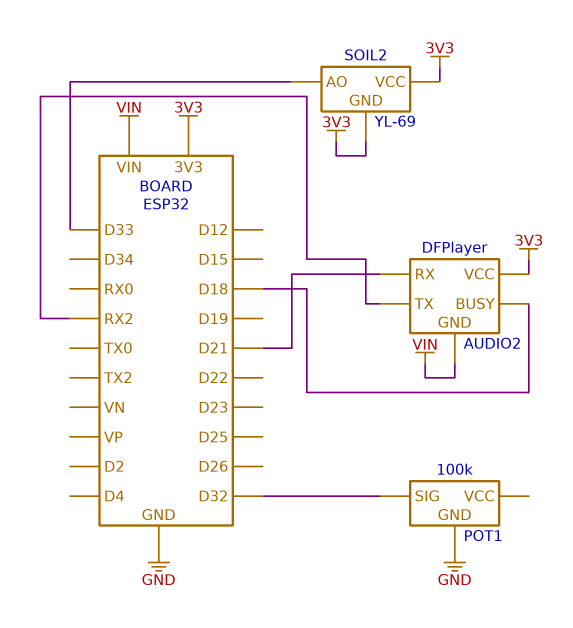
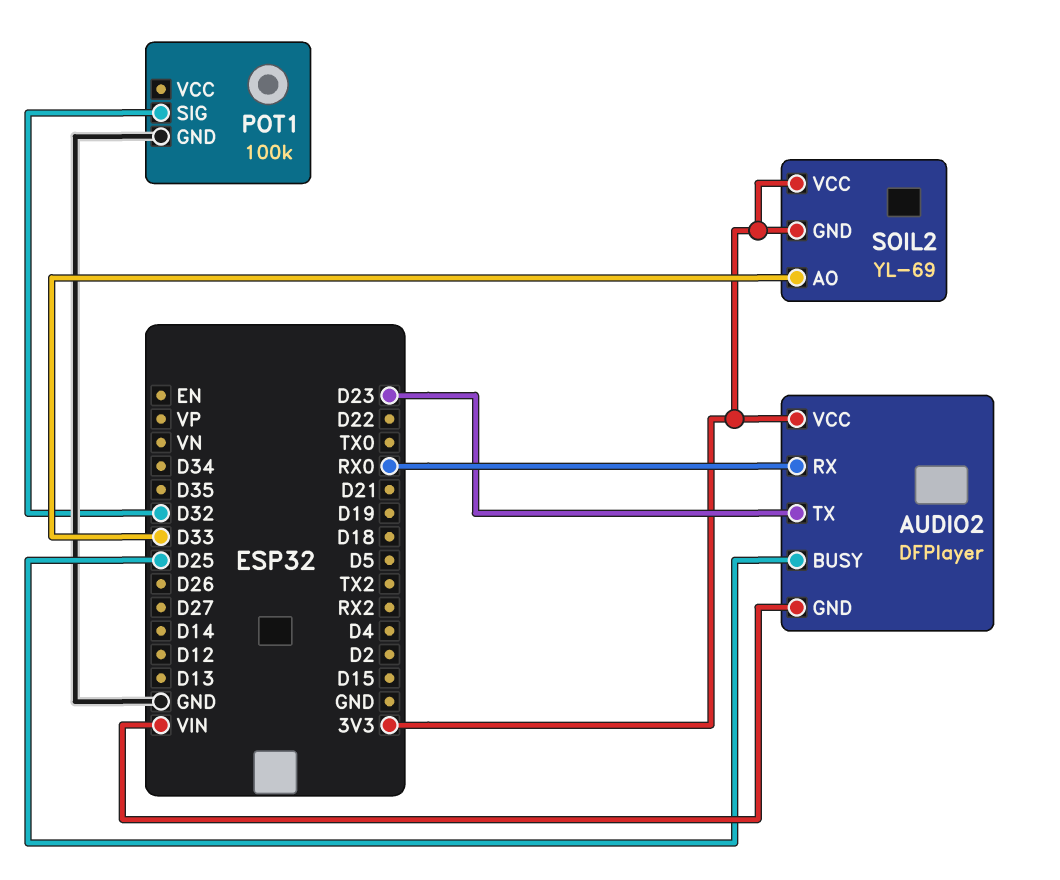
AUDIO2 pin BUSY: D18 -> D25
AUDIO2 pin RX: D21 -> RX0
AUDIO2 pin TX: RX2 -> D23

